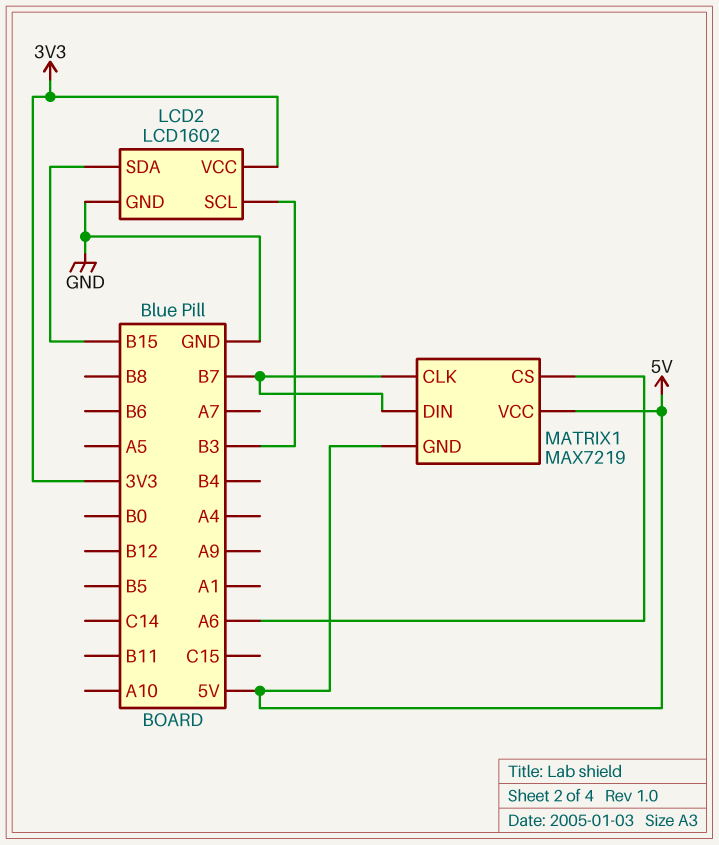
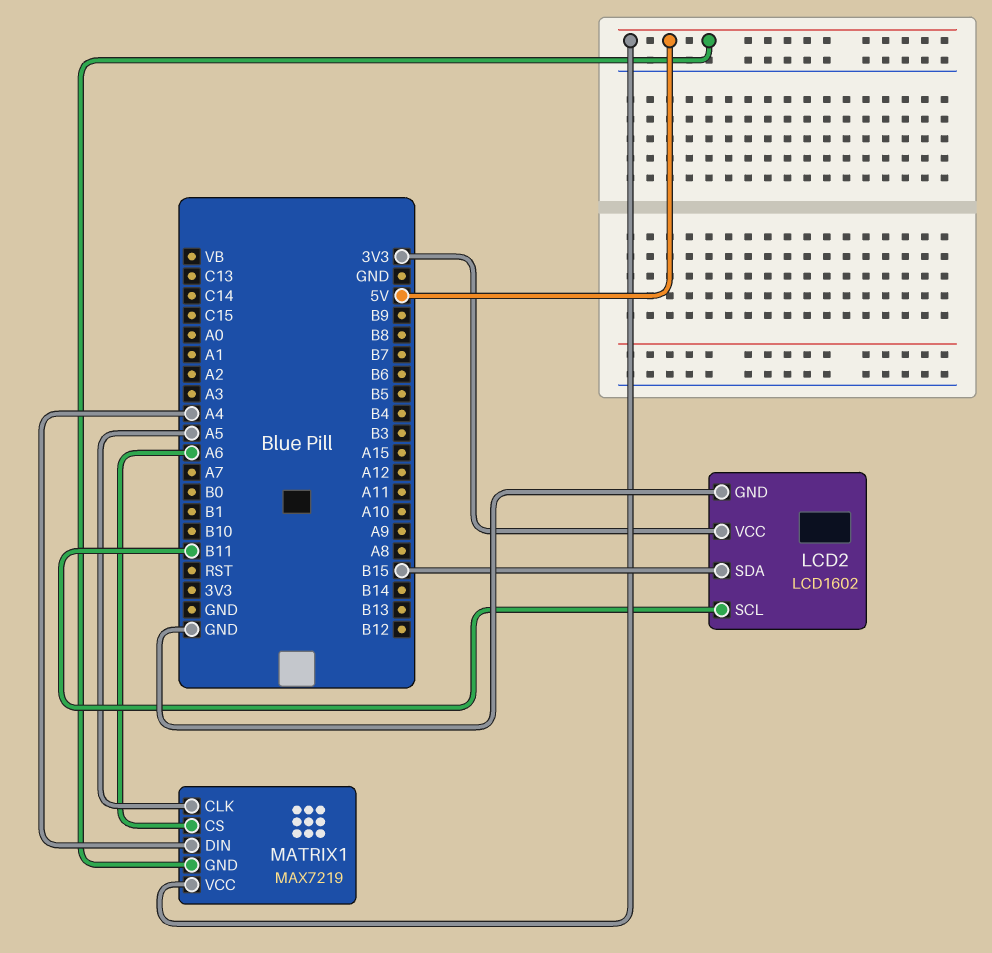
LCD2 pin SCL: B3 -> B11
MATRIX1 pin CLK: B7 -> A5
MATRIX1 pin DIN: B7 -> A4

